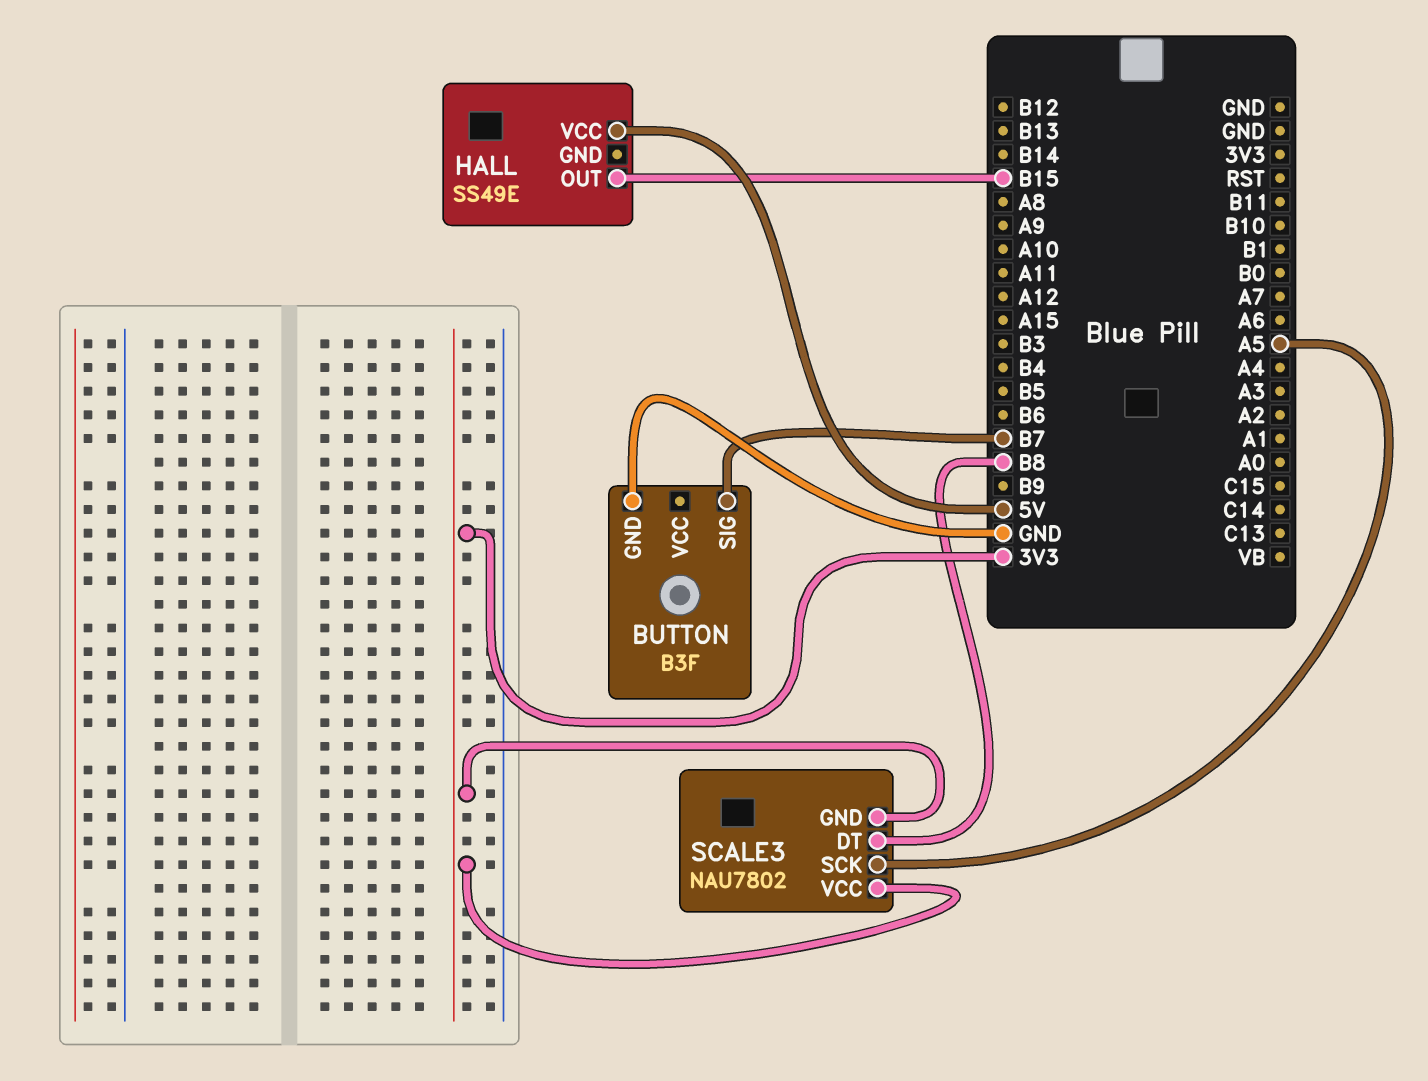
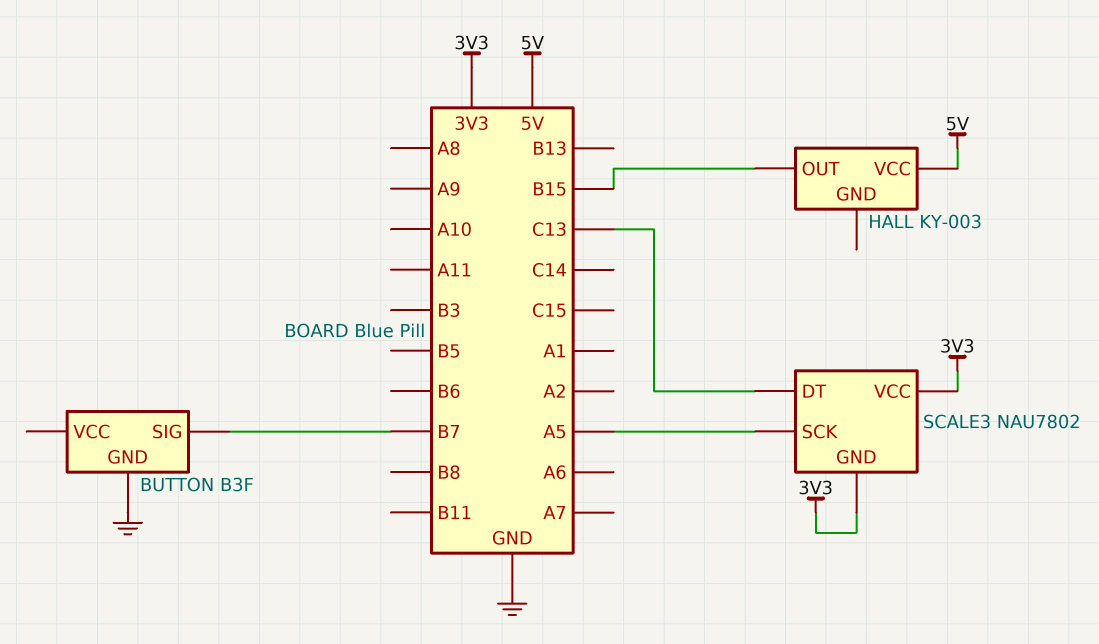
HALL: SS49E -> KY-003
SCALE3 pin DT: B8 -> C13

